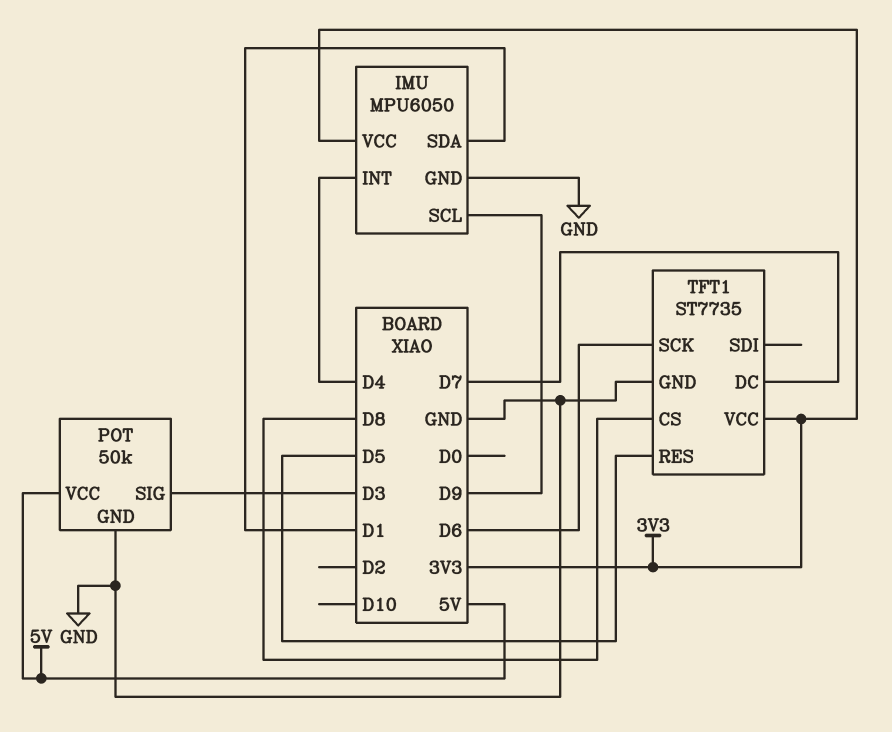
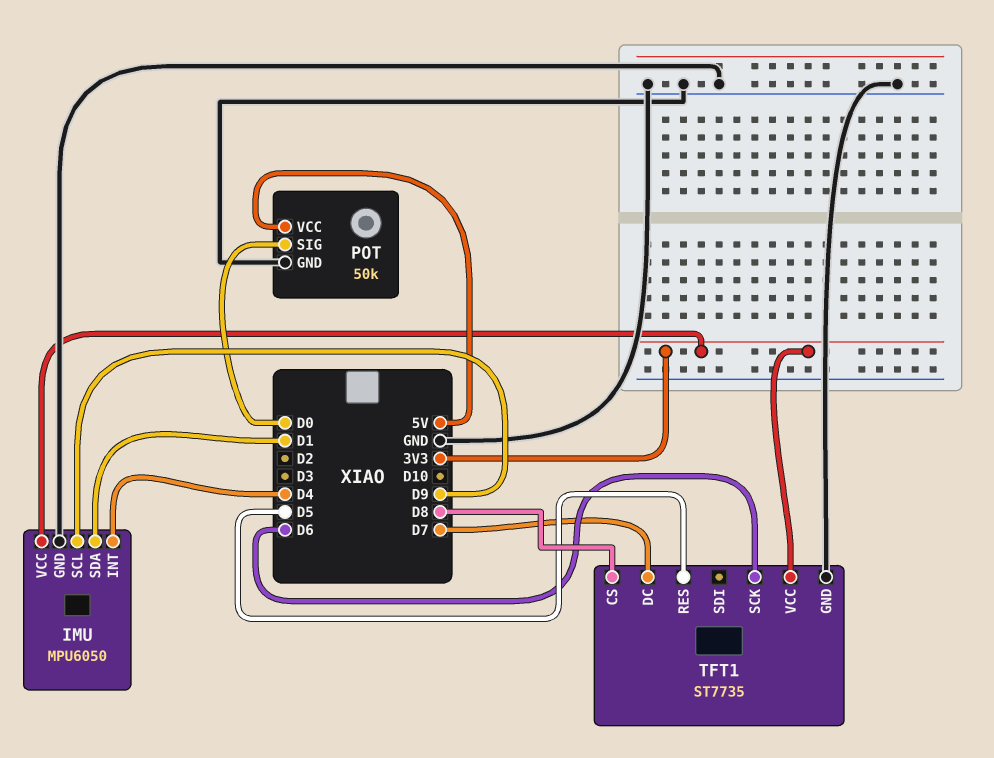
POT pin SIG: D3 -> D0

